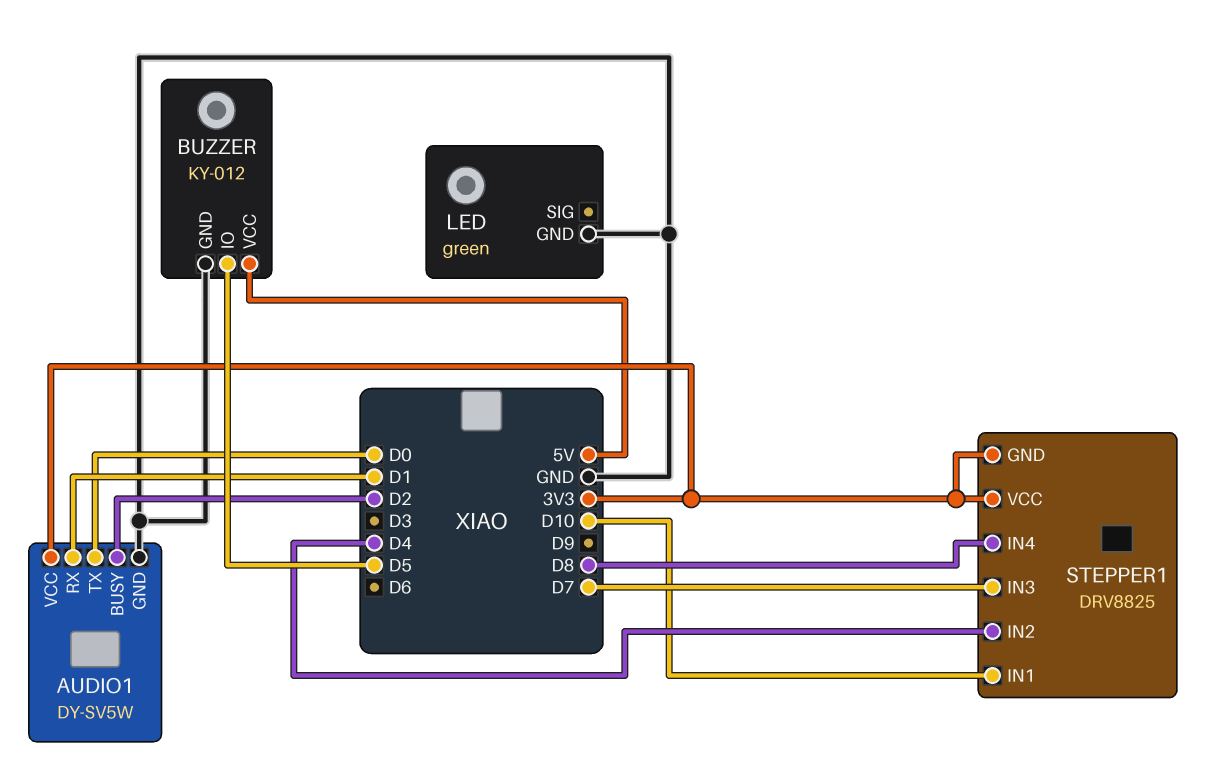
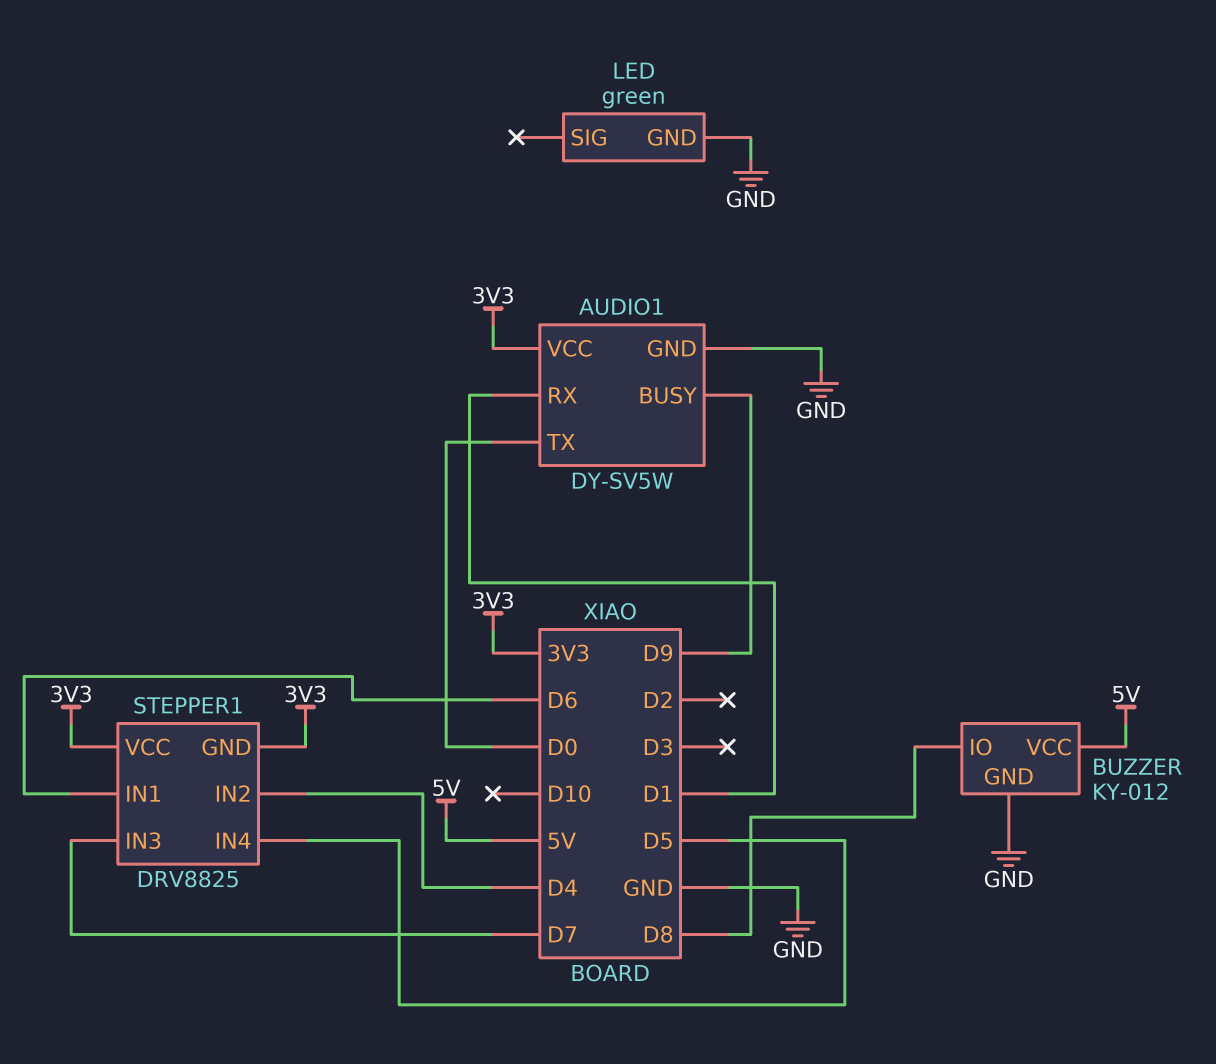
AUDIO1 pin BUSY: D2 -> D9
BUZZER pin IO: D5 -> D8
STEPPER1 pin IN1: D10 -> D6
STEPPER1 pin IN4: D8 -> D5

